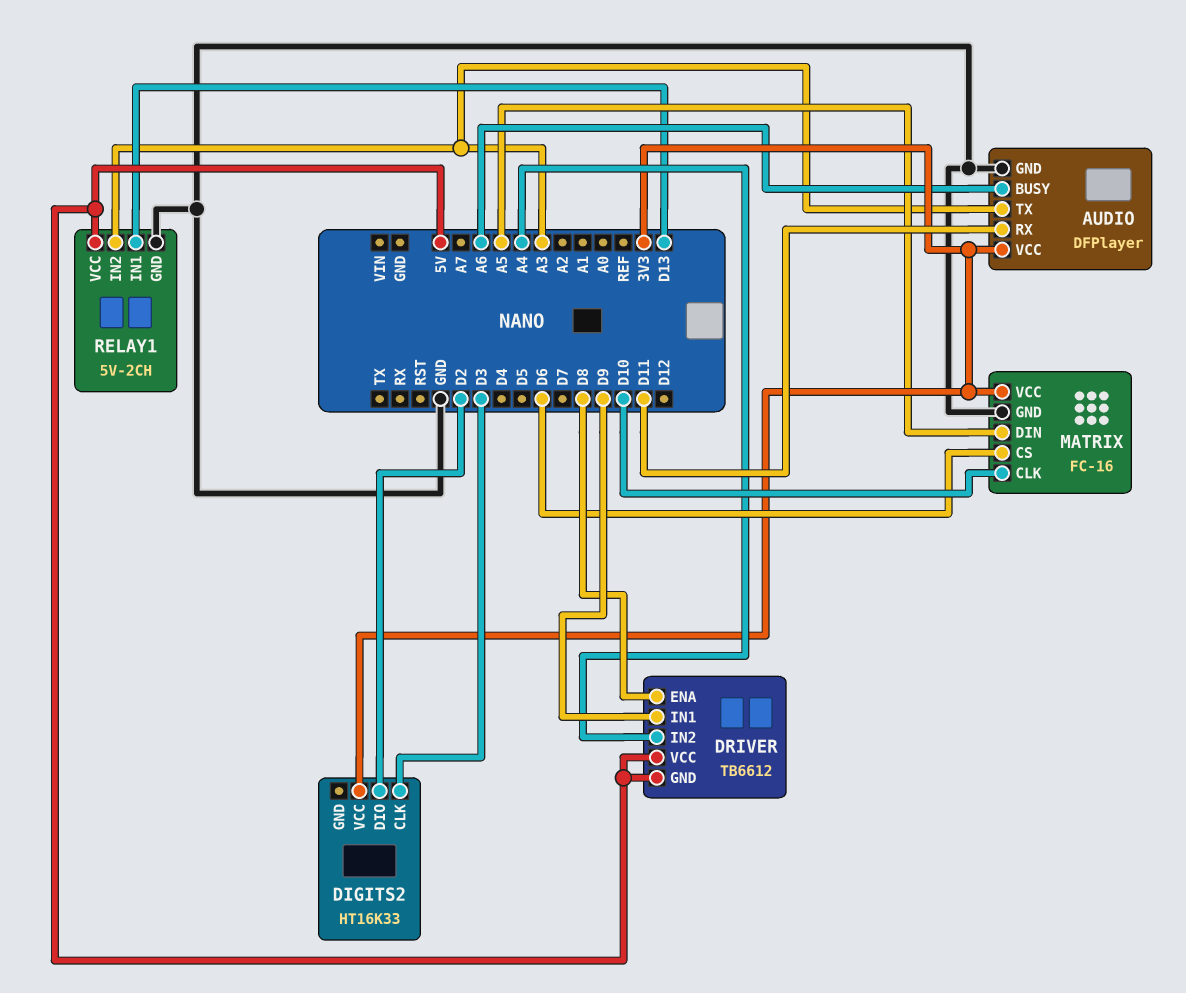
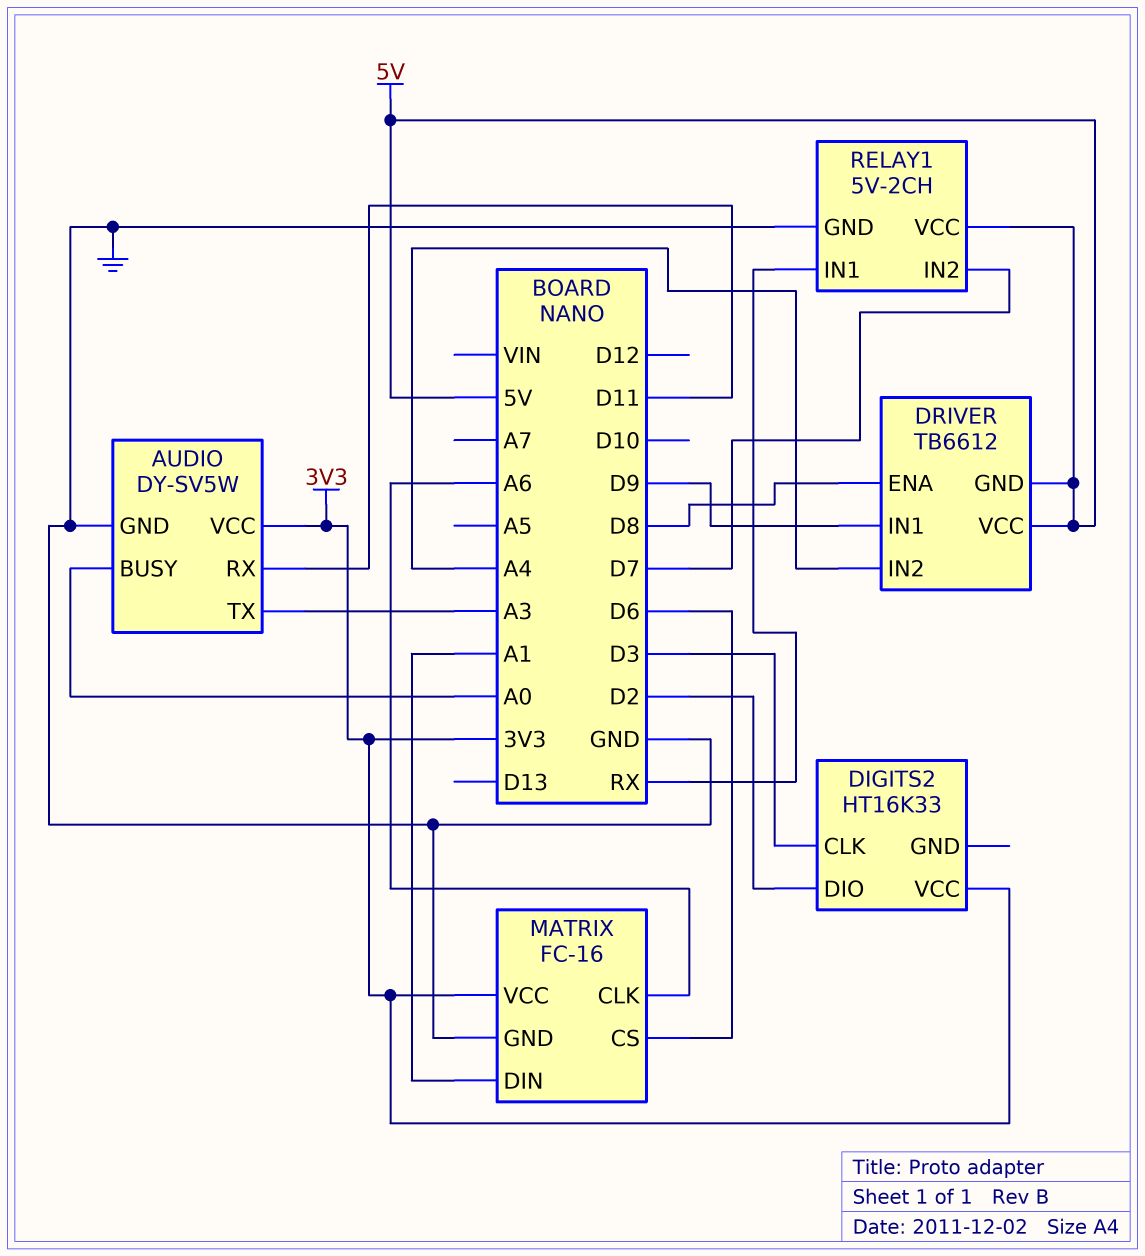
AUDIO: DFPlayer -> DY-SV5W
AUDIO pin BUSY: A6 -> A0
MATRIX pin CLK: D10 -> A6
MATRIX pin DIN: A5 -> A1
RELAY1 pin IN1: D13 -> RX
RELAY1 pin IN2: A3 -> D7

